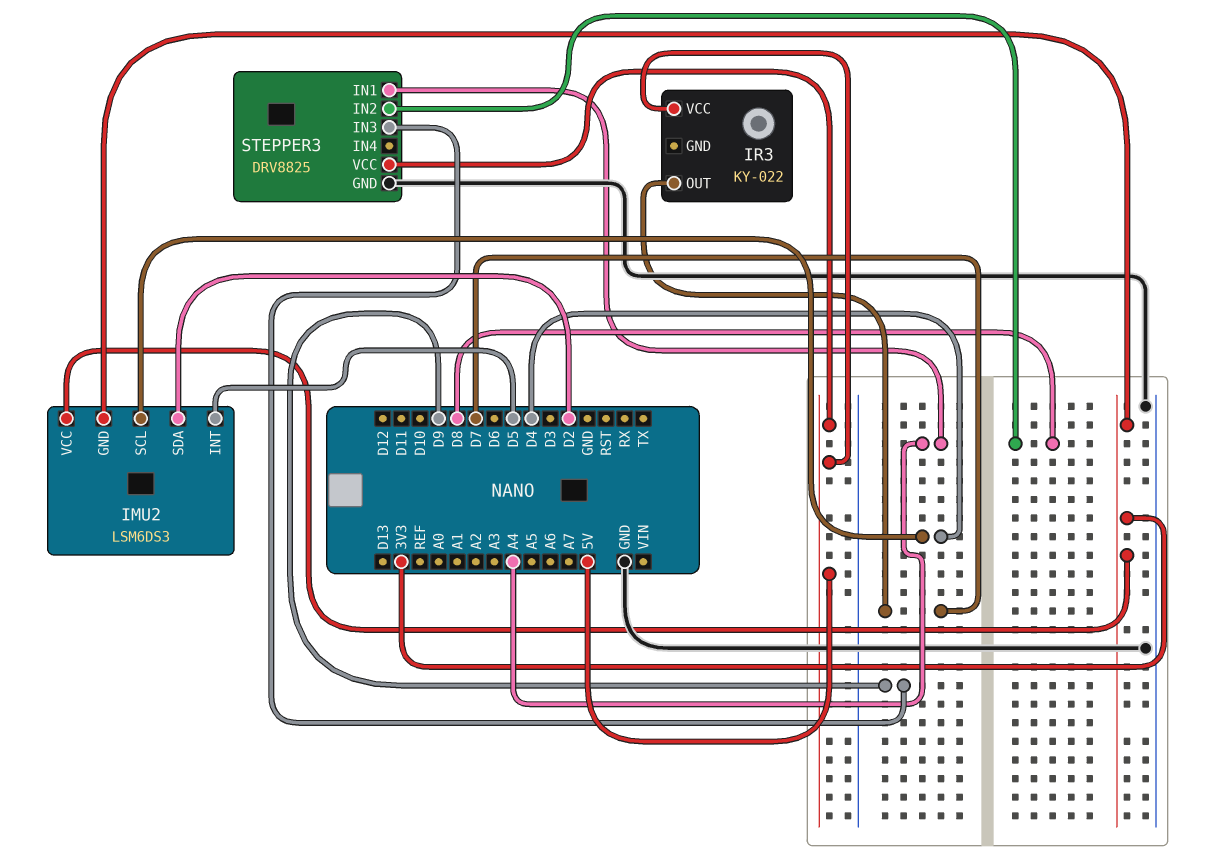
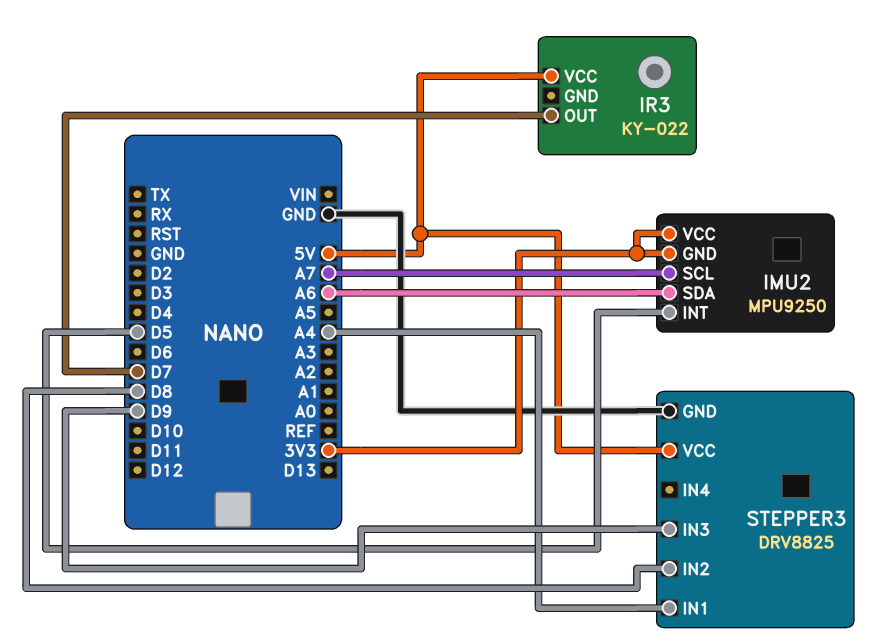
IMU2: LSM6DS3 -> MPU9250
IMU2 pin SCL: D4 -> A7
IMU2 pin SDA: D2 -> A6

